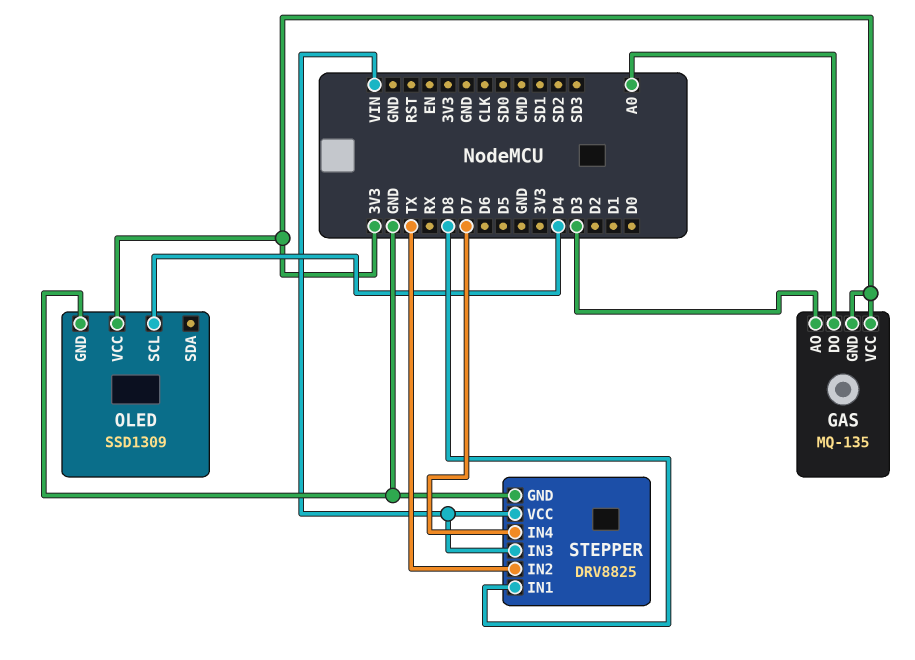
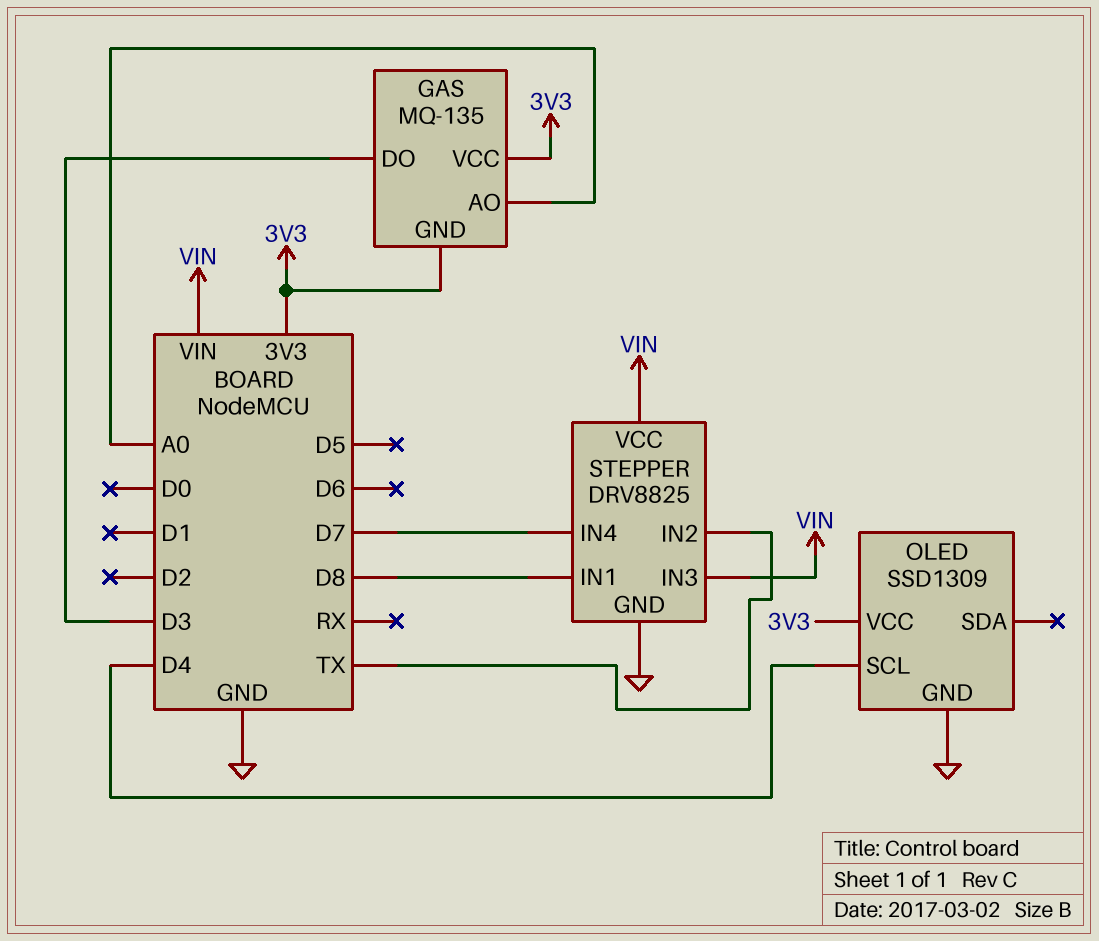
GAS pin AO: D3 -> A0
GAS pin DO: A0 -> D3

